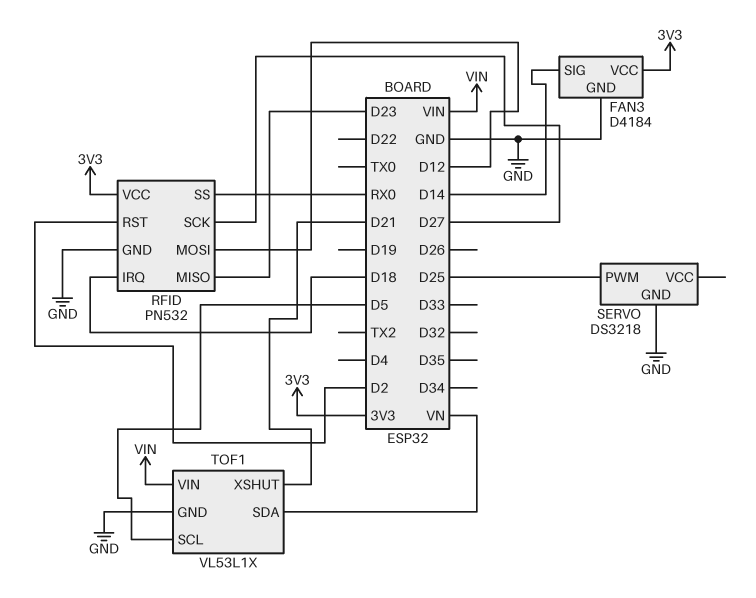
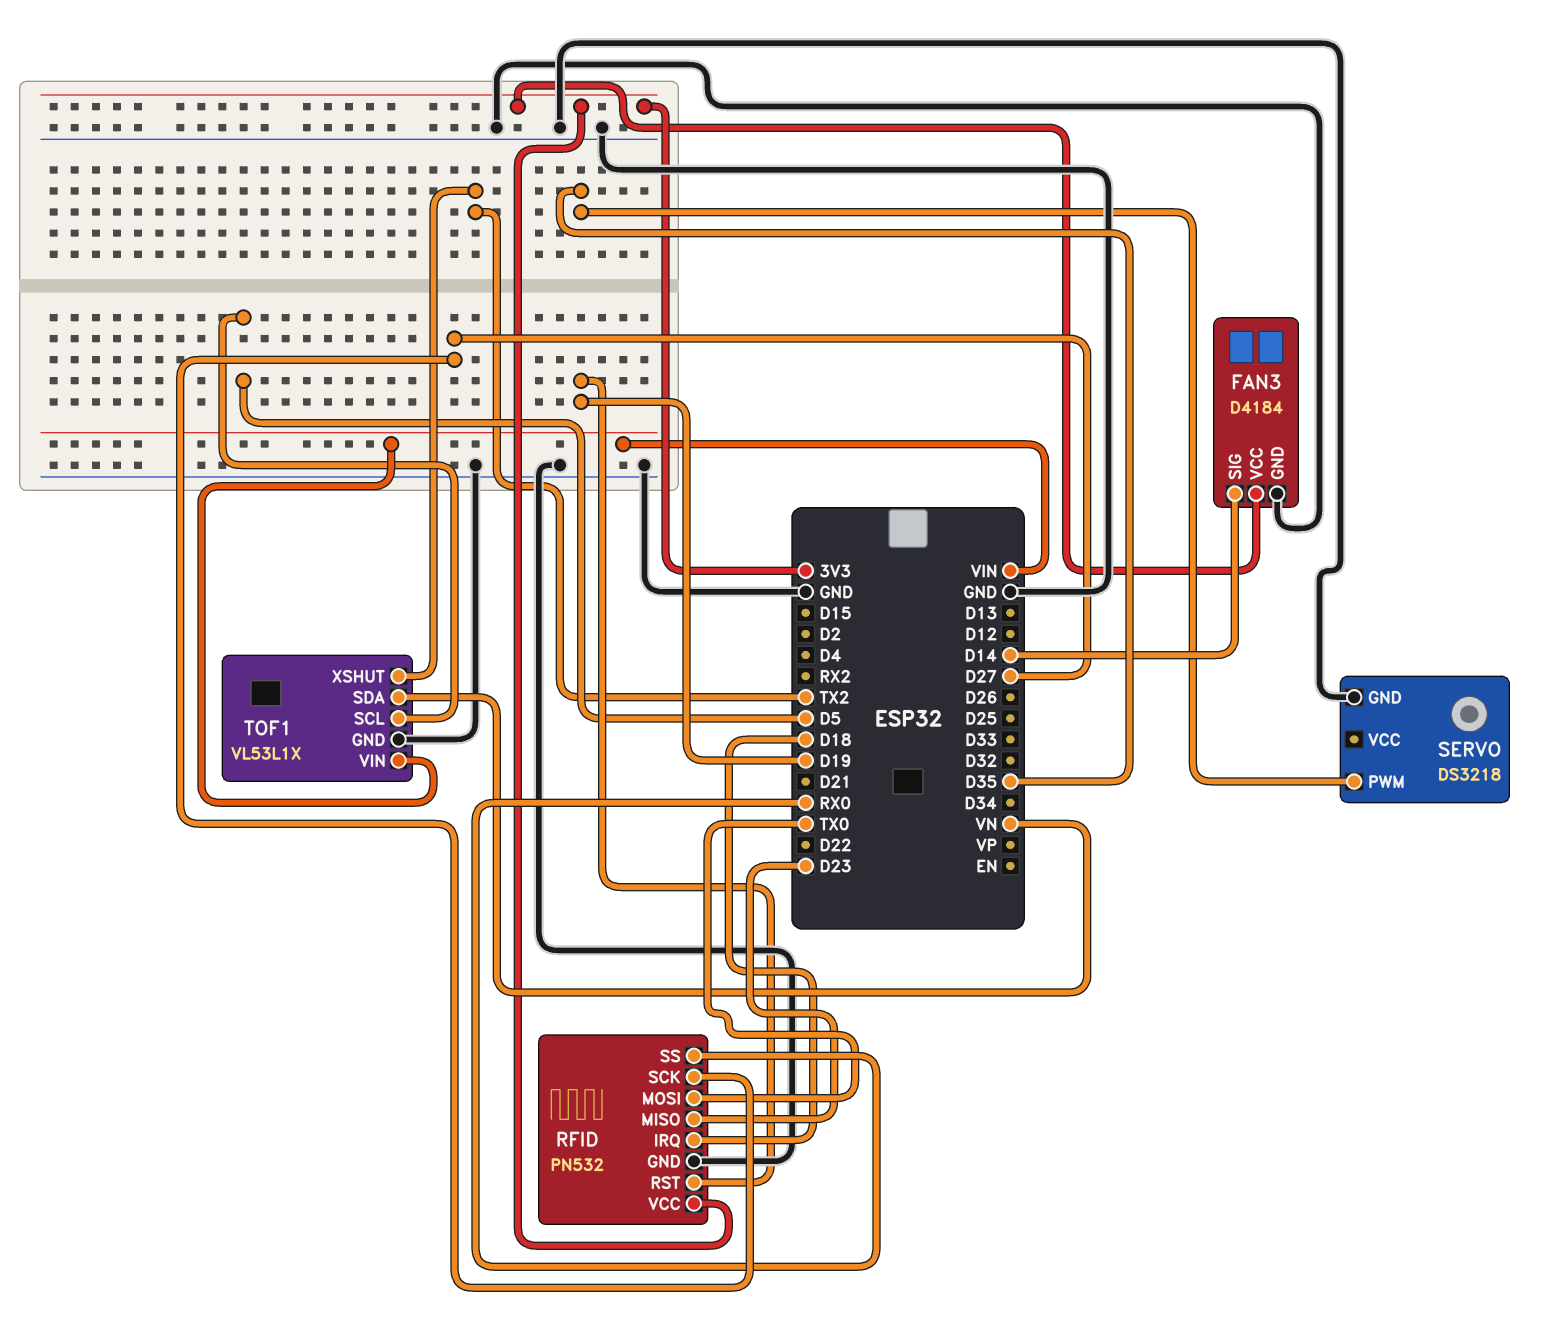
RFID pin MOSI: D12 -> TX0
RFID pin RST: D2 -> D19
SERVO pin PWM: D25 -> D35
TOF1 pin XSHUT: D21 -> TX2

